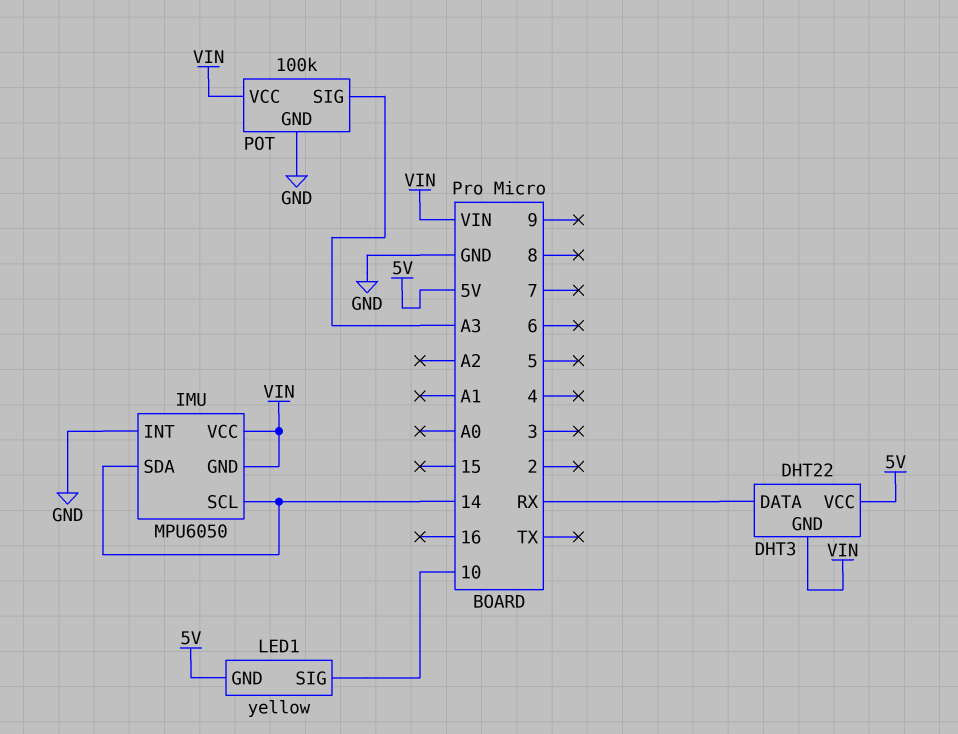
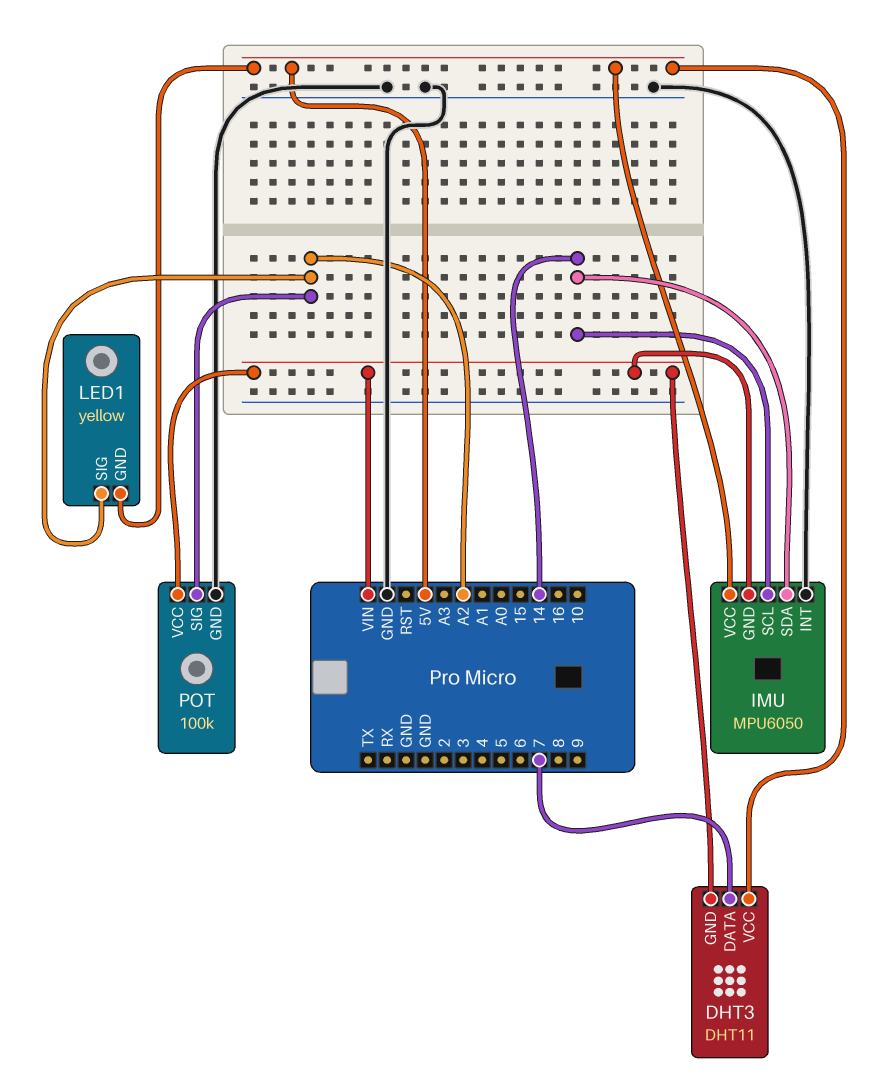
DHT3: DHT22 -> DHT11
DHT3 pin DATA: RX -> 7
IMU pin VCC: VIN -> 5V
LED1 pin SIG: 10 -> A2
POT pin SIG: A3 -> A2

